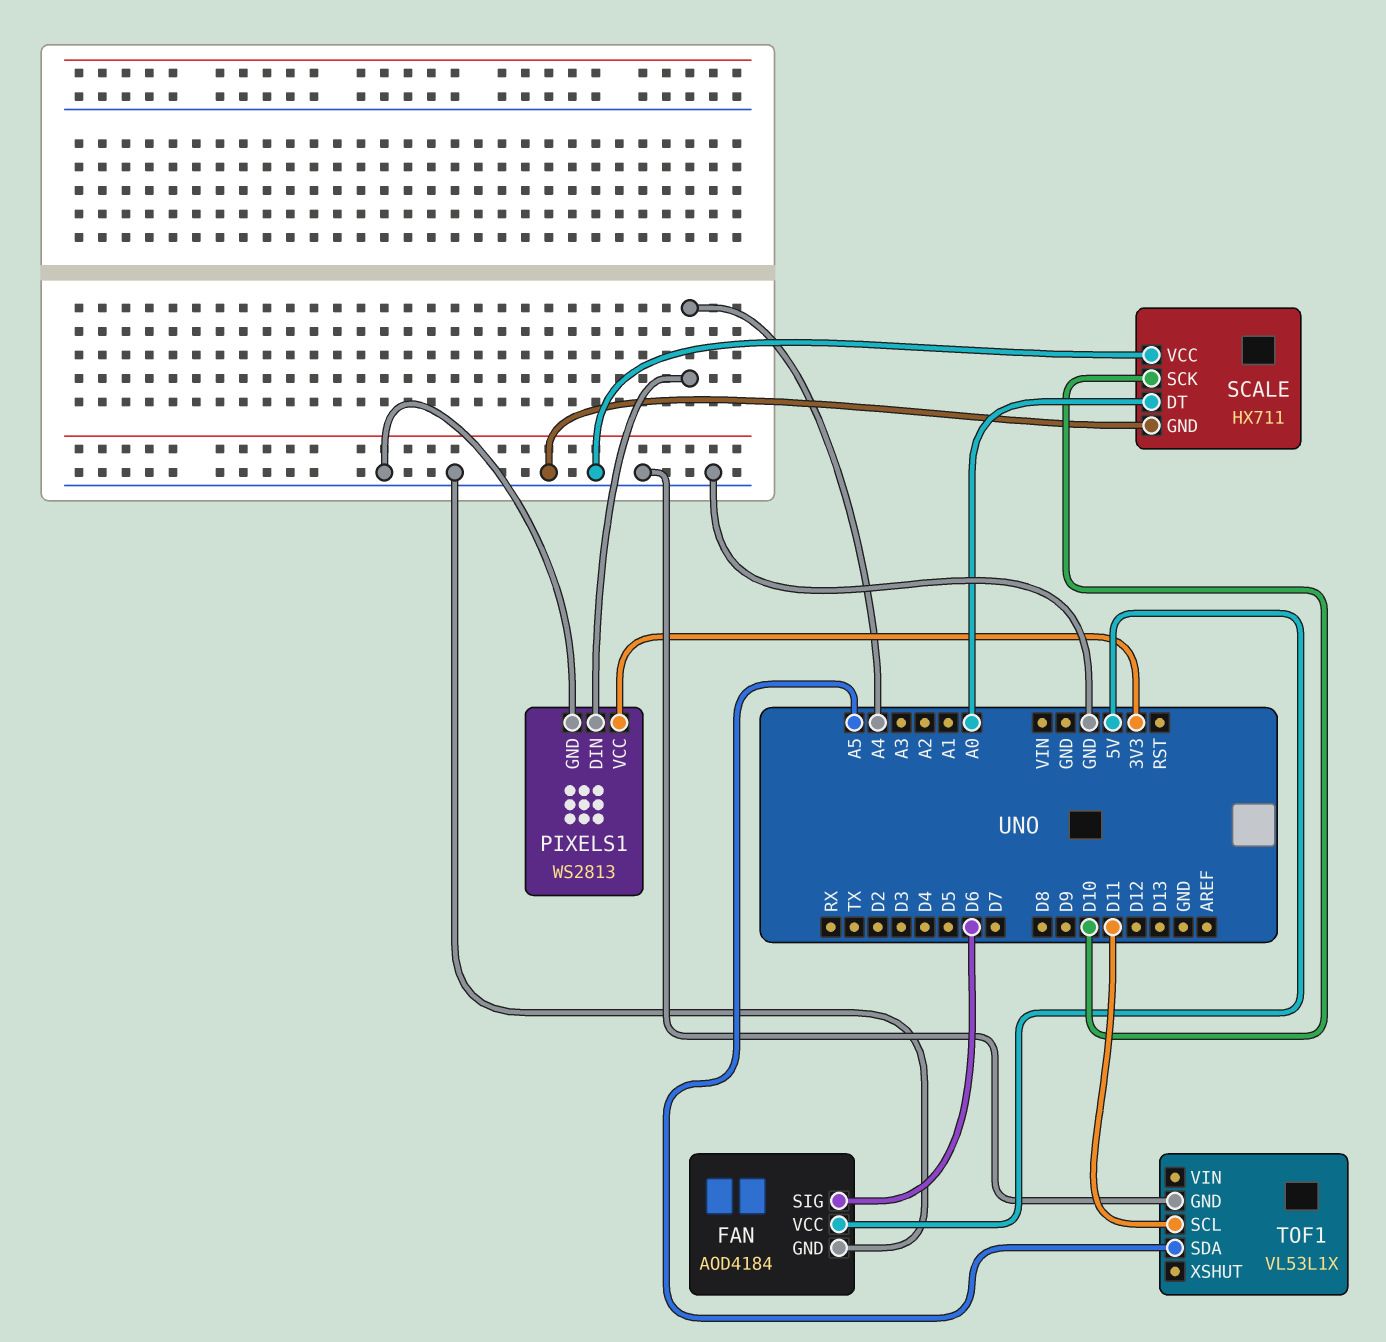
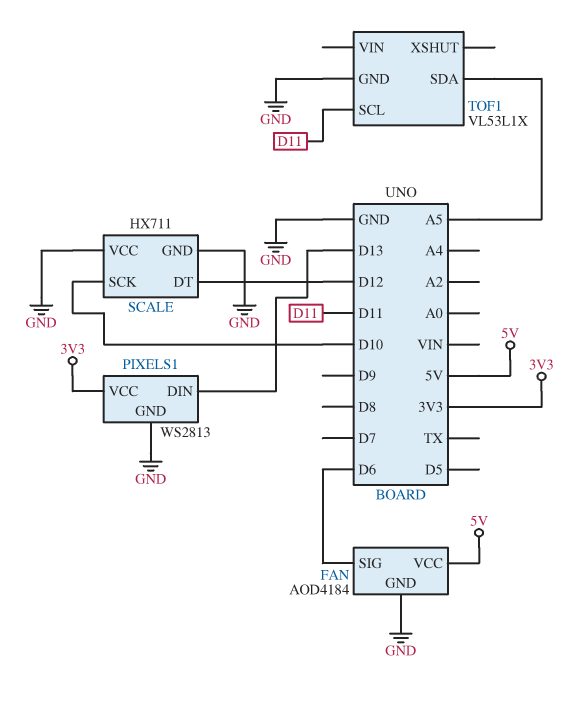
PIXELS1 pin DIN: A4 -> D13
SCALE pin DT: A0 -> D12

